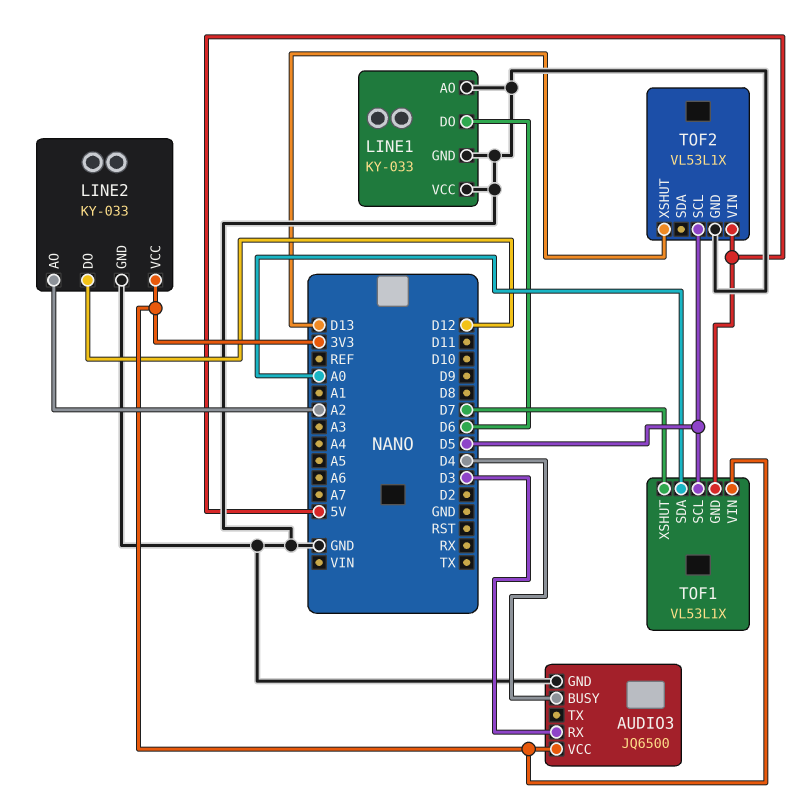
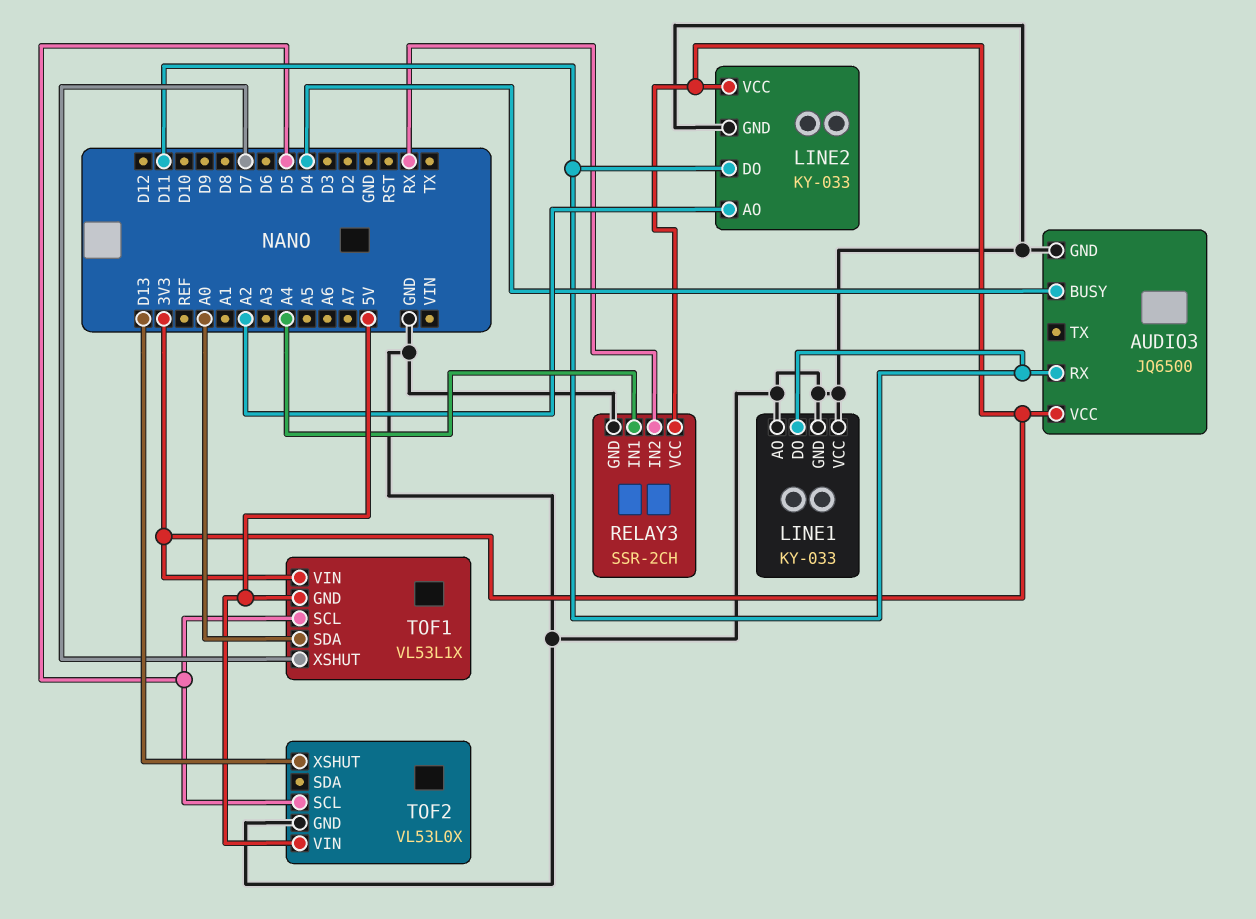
AUDIO3 pin RX: D3 -> D11
LINE1 pin DO: D6 -> D11
LINE2 pin DO: D12 -> D11
RELAY3: none -> SSR-2CH
RELAY3 pin GND: none -> GND
RELAY3 pin IN1: none -> A4
RELAY3 pin IN2: none -> RX
RELAY3 pin VCC: none -> 3V3
TOF2: VL53L1X -> VL53L0X

